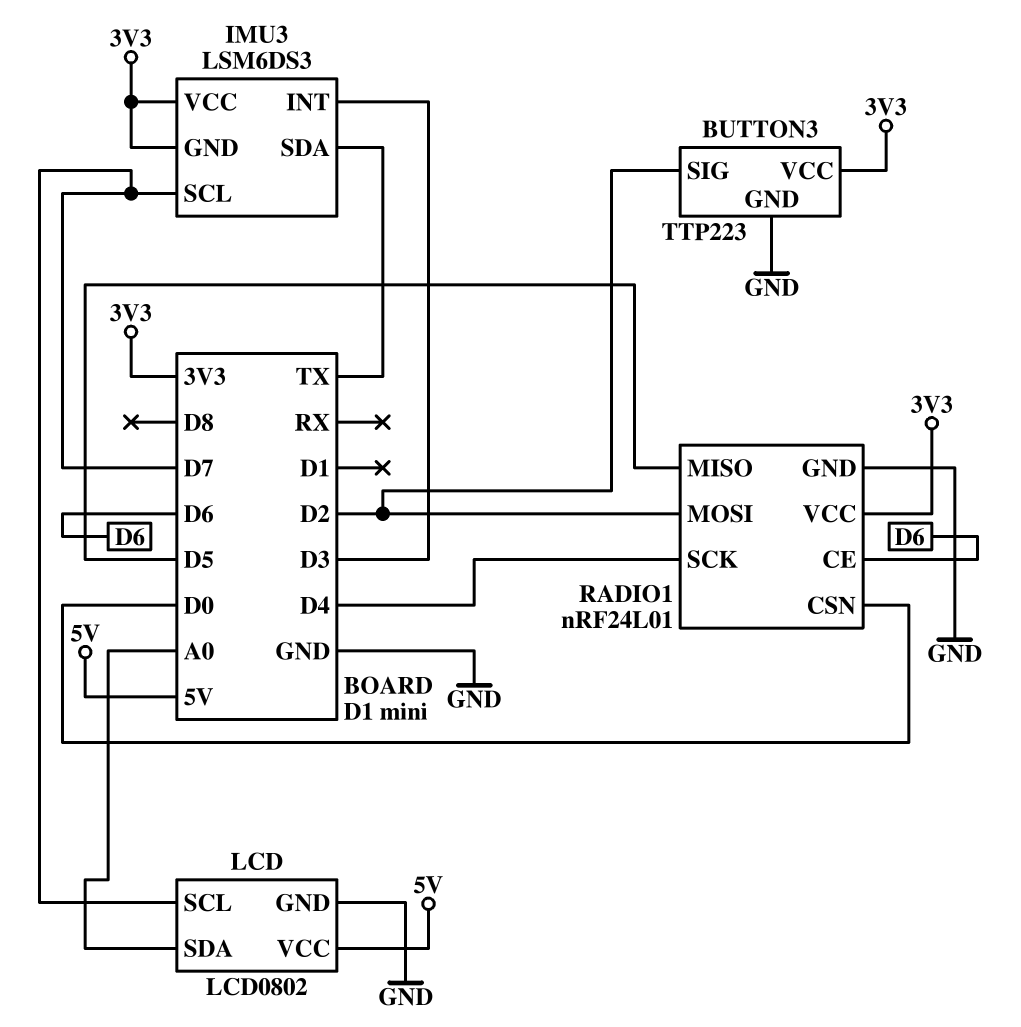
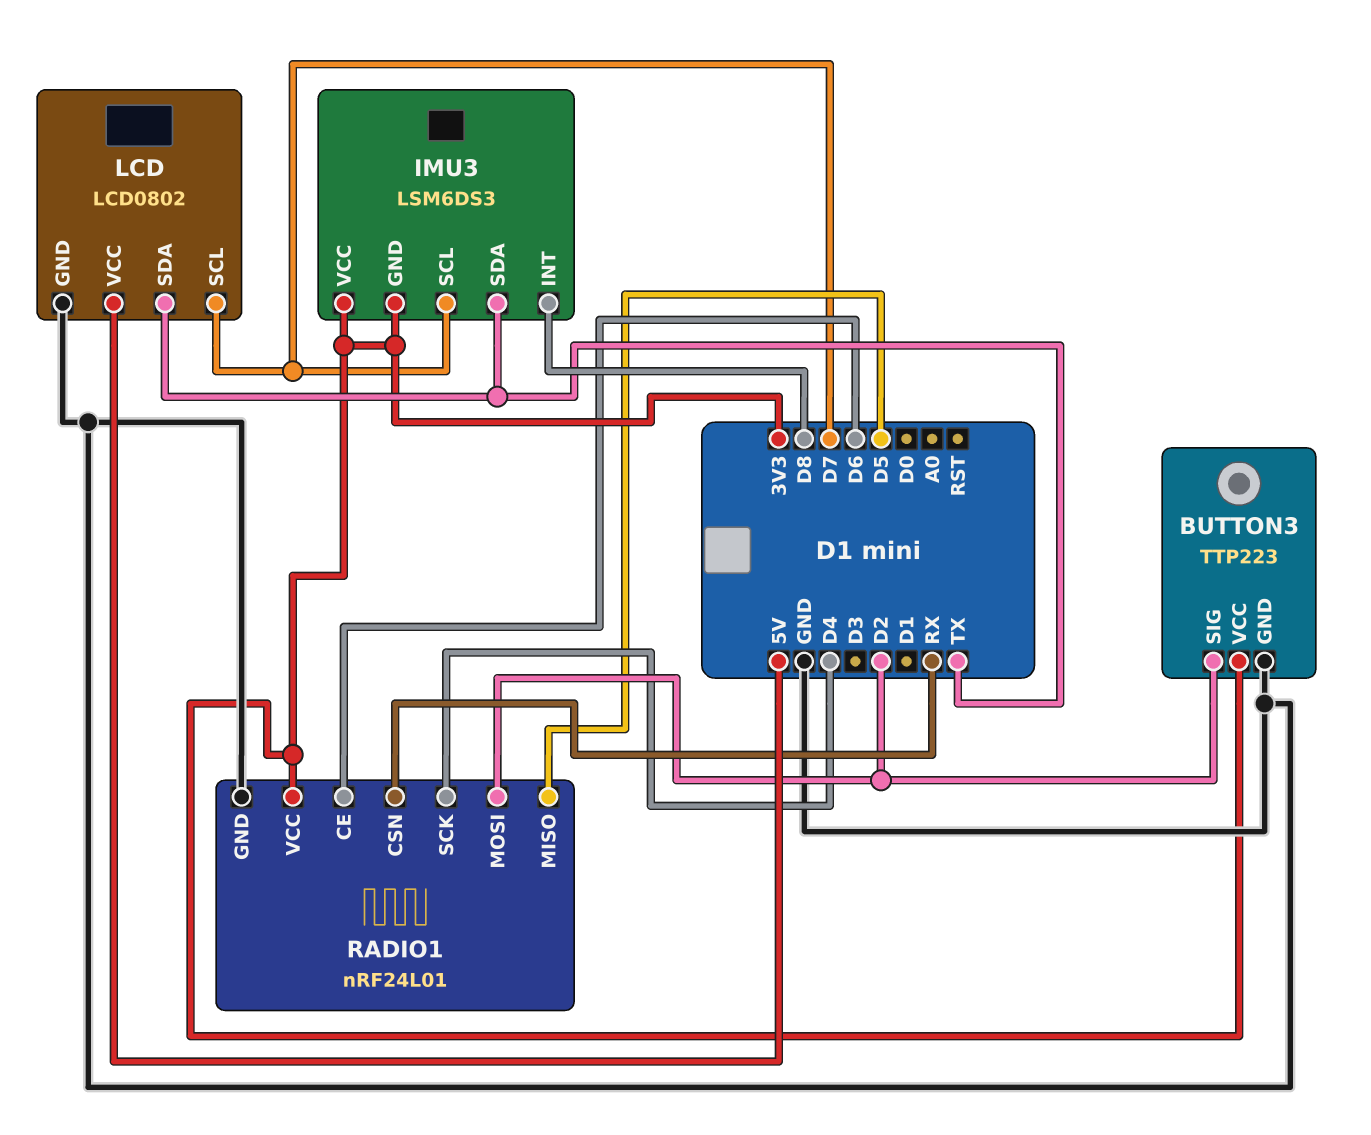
IMU3 pin INT: D3 -> D8
LCD pin SDA: A0 -> TX
RADIO1 pin CSN: D0 -> RX

